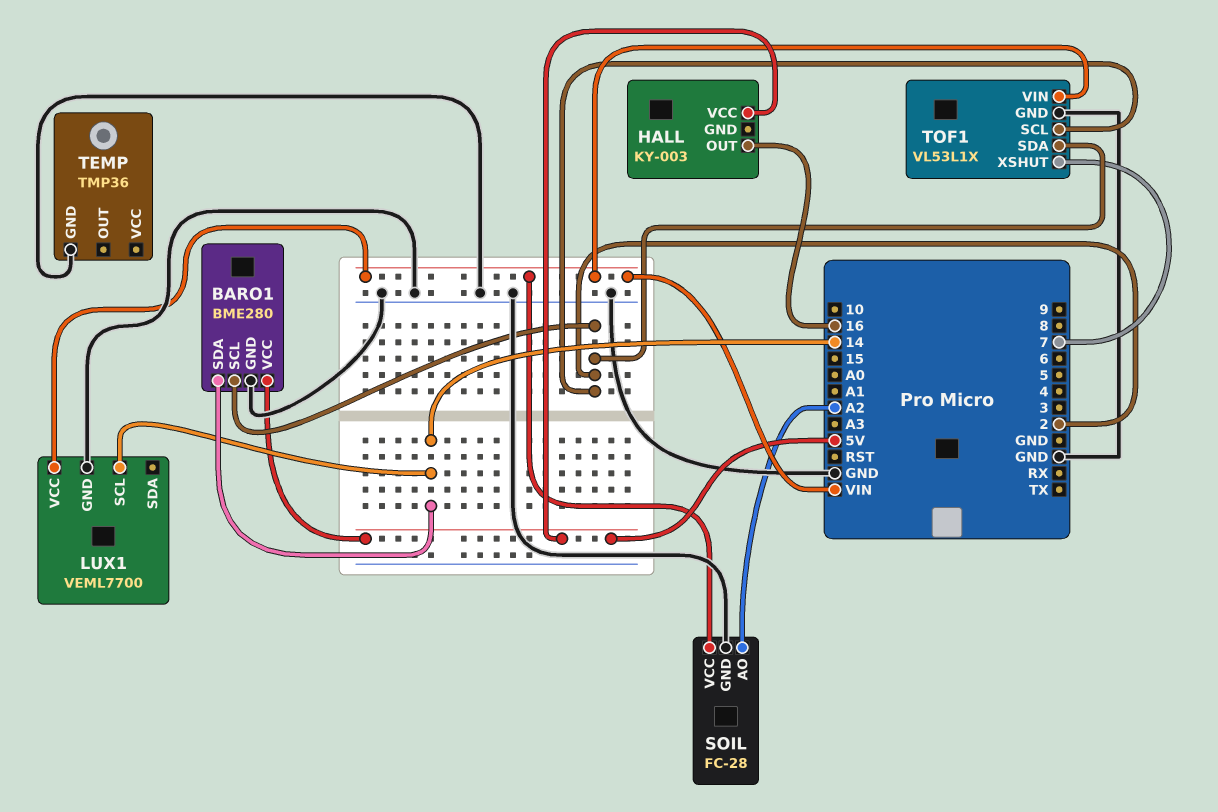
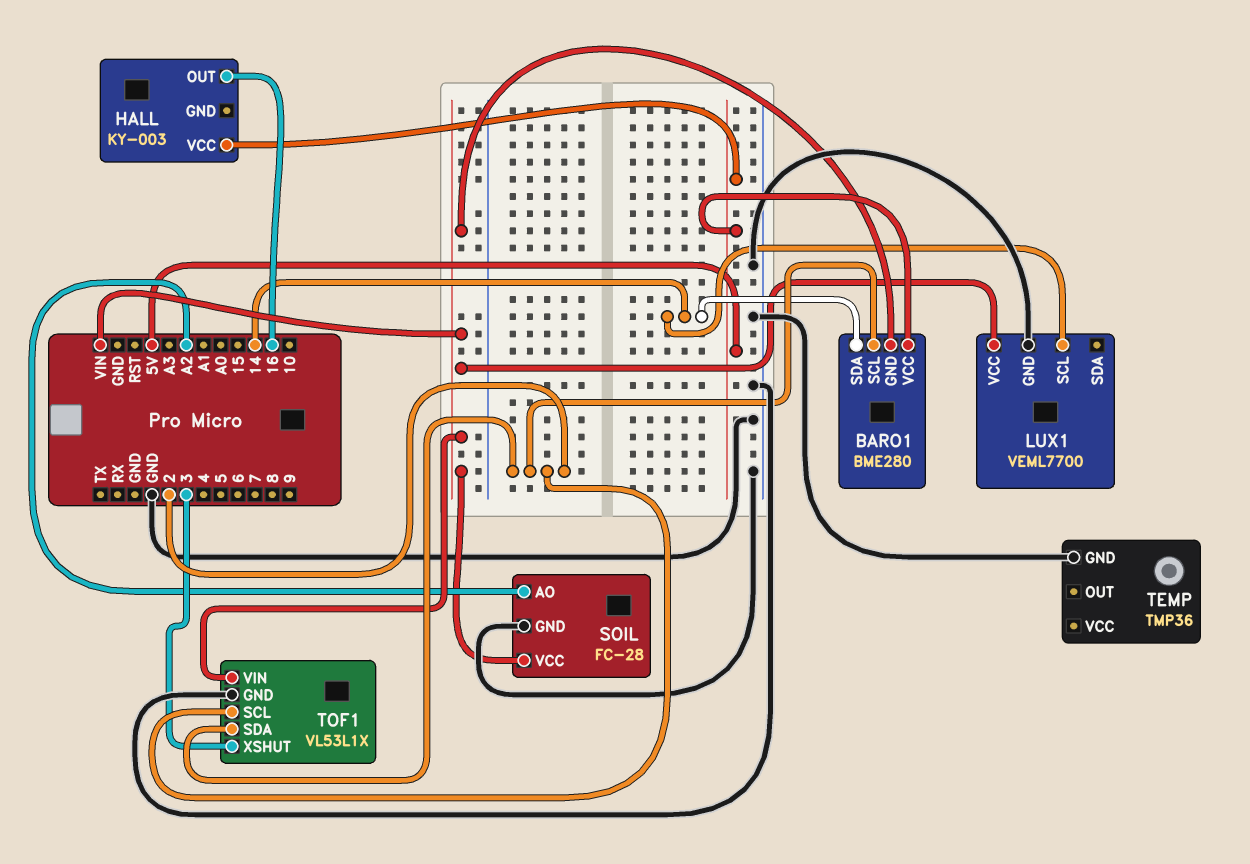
BARO1 pin GND: GND -> VIN
TOF1 pin XSHUT: 7 -> 3

